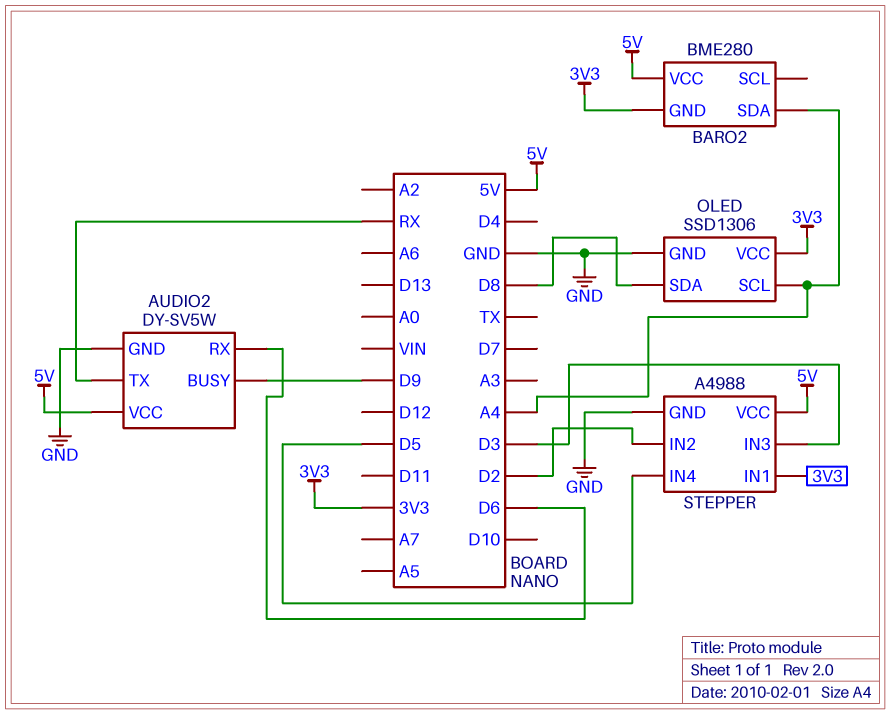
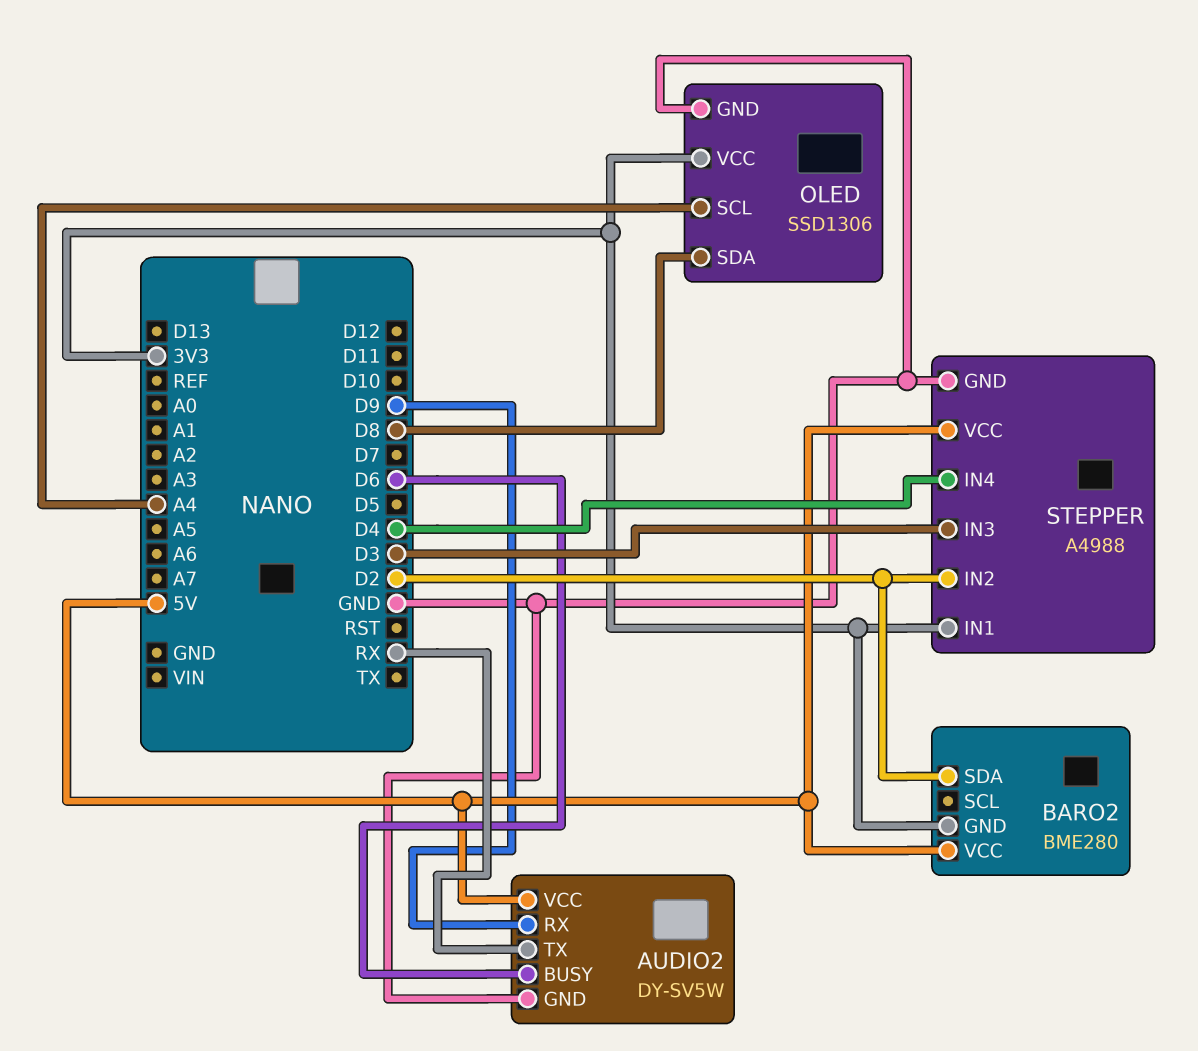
AUDIO2 pin BUSY: D9 -> D6
AUDIO2 pin RX: D6 -> D9
BARO2 pin SDA: A4 -> D2
STEPPER pin IN4: D5 -> D4

